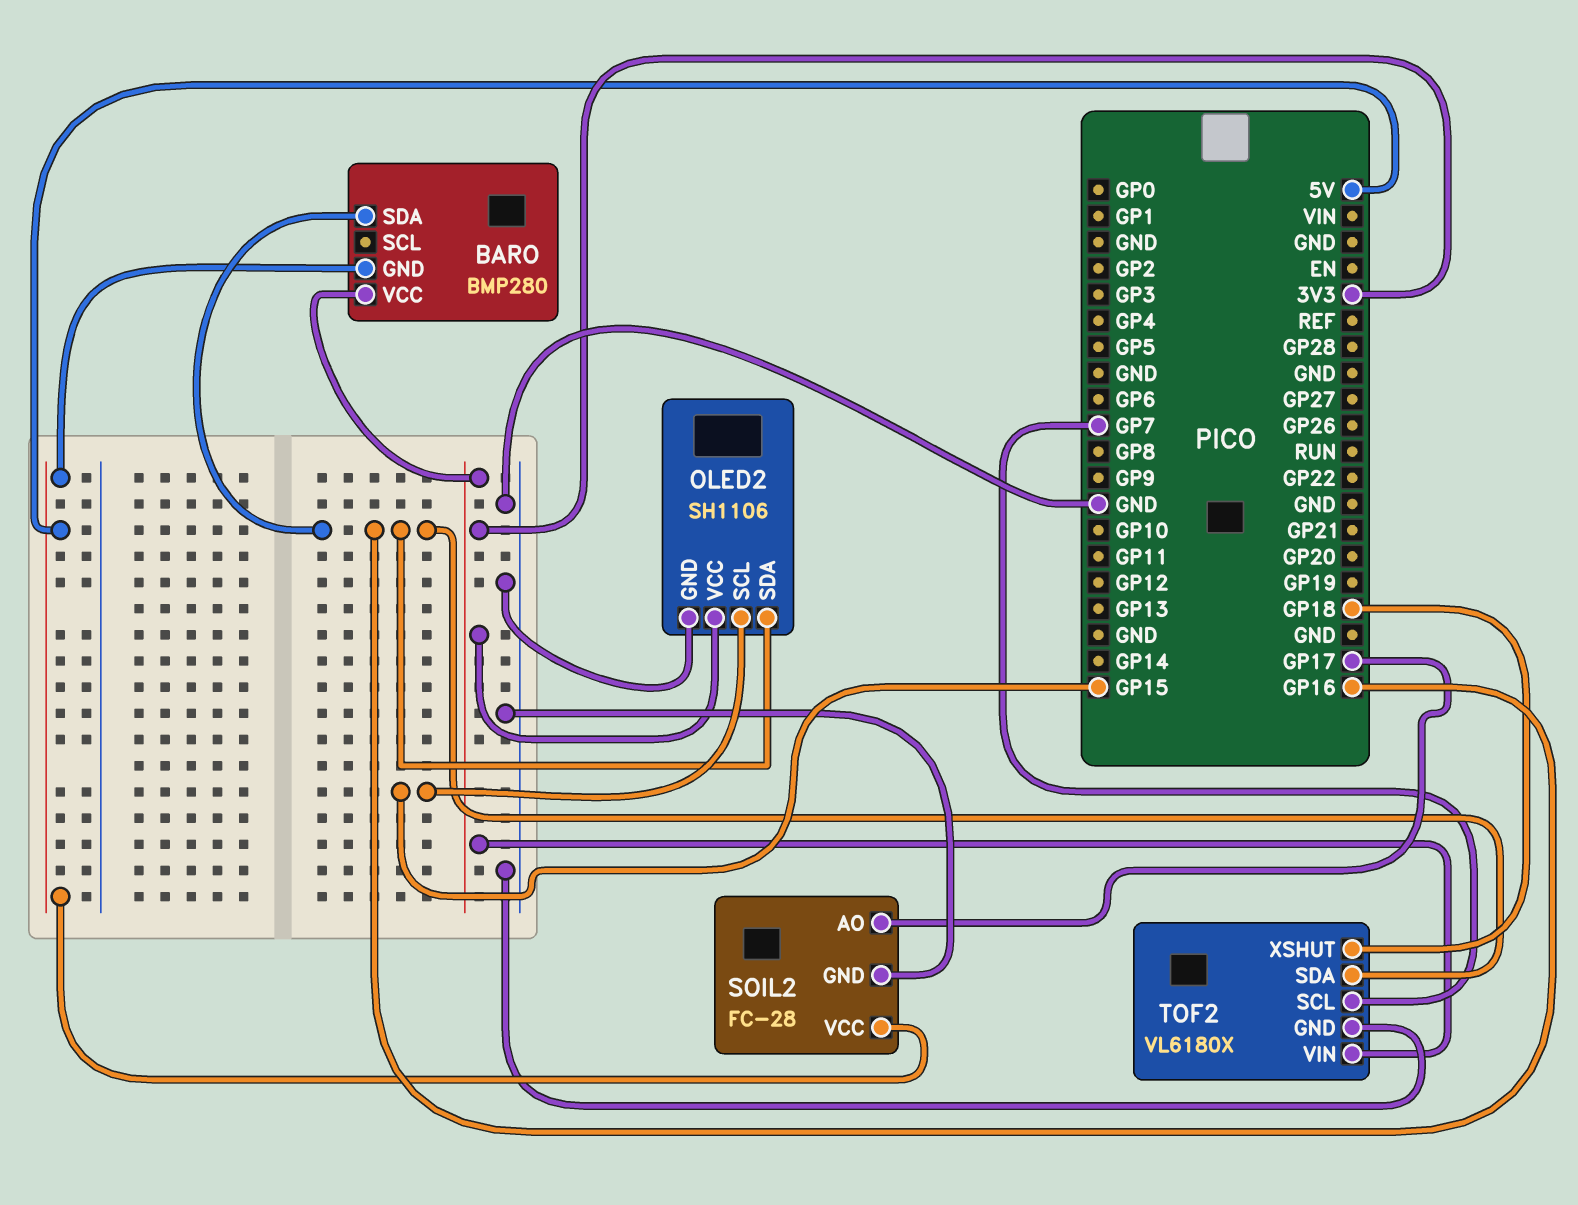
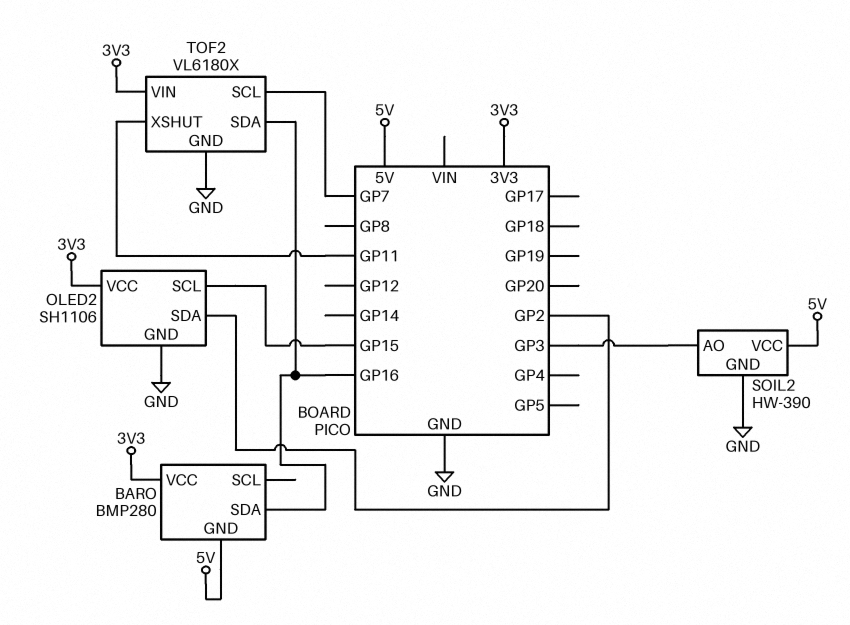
OLED2 pin SDA: GP16 -> GP2
SOIL2: FC-28 -> HW-390
SOIL2 pin AO: GP17 -> GP3
TOF2 pin XSHUT: GP18 -> GP11

